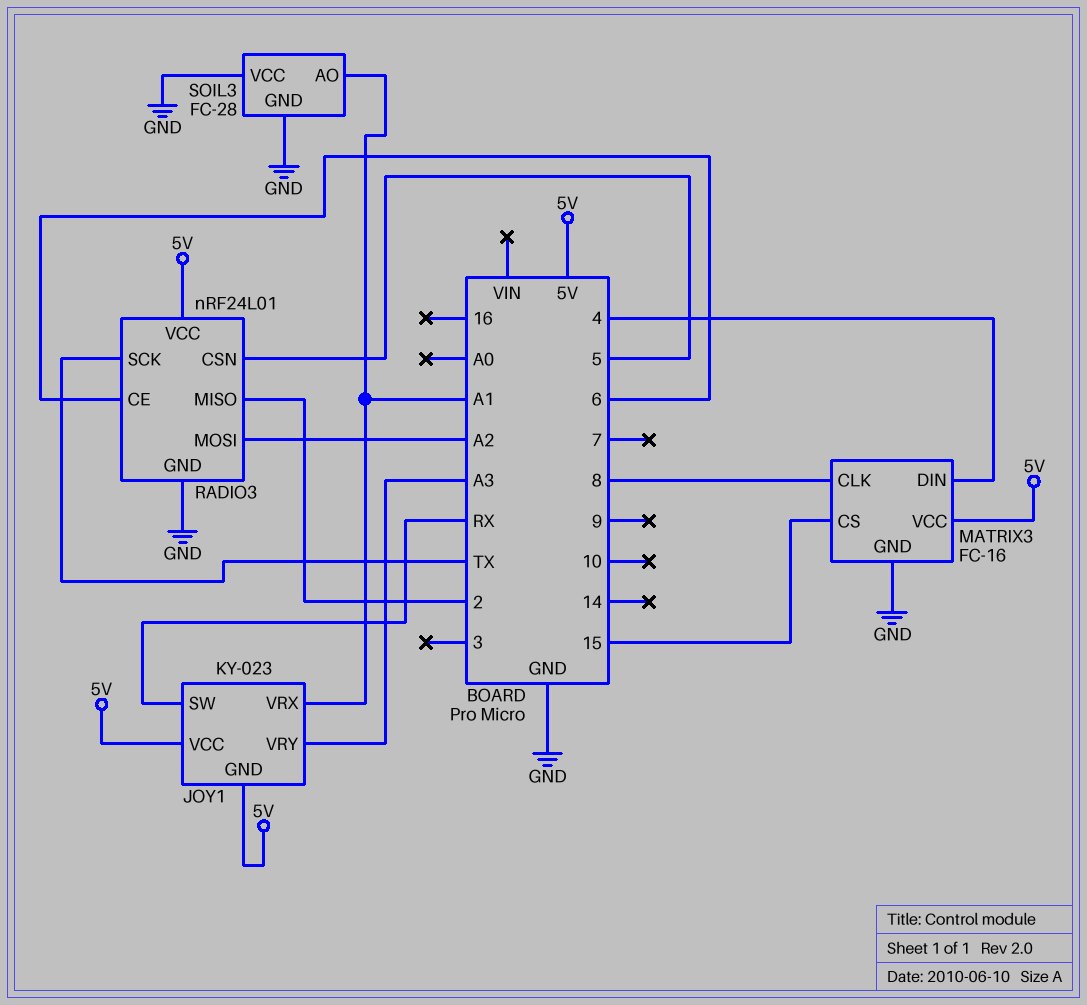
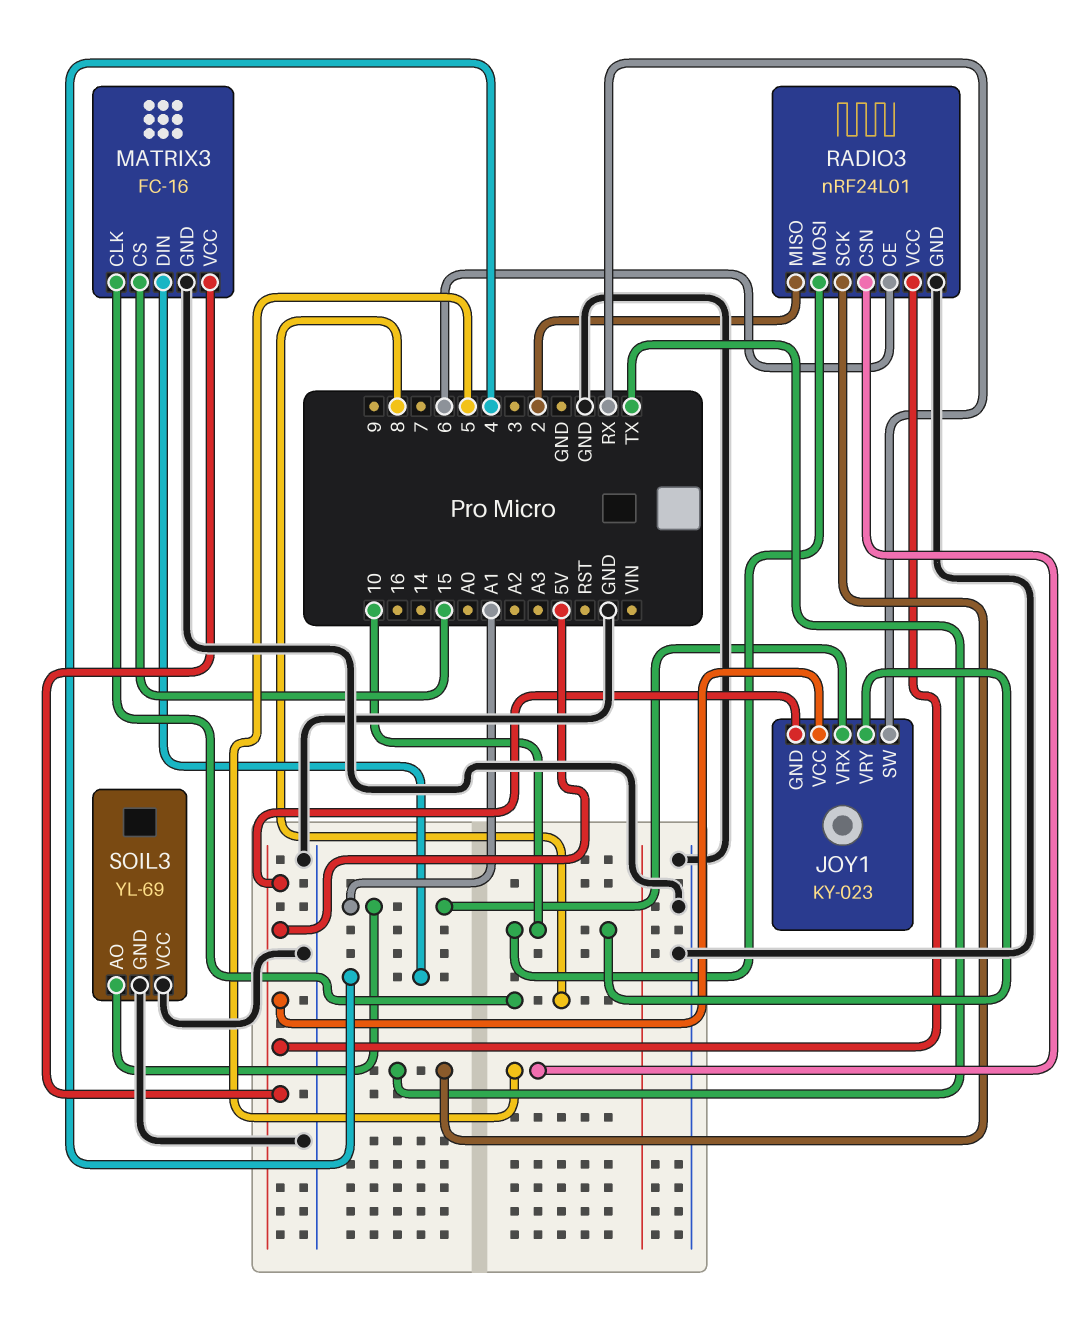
JOY1 pin VRY: A3 -> 10
RADIO3 pin MOSI: A2 -> 10
SOIL3: FC-28 -> YL-69

